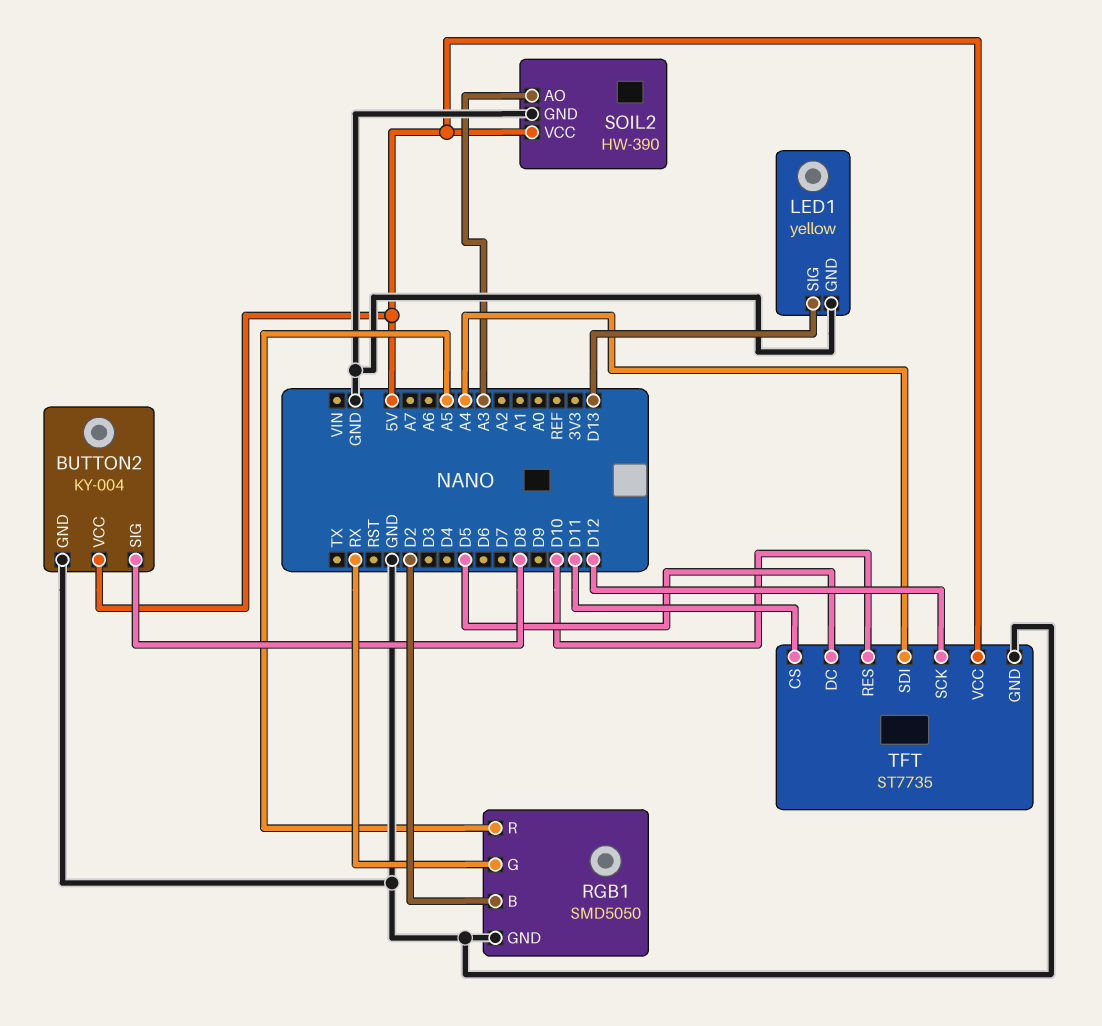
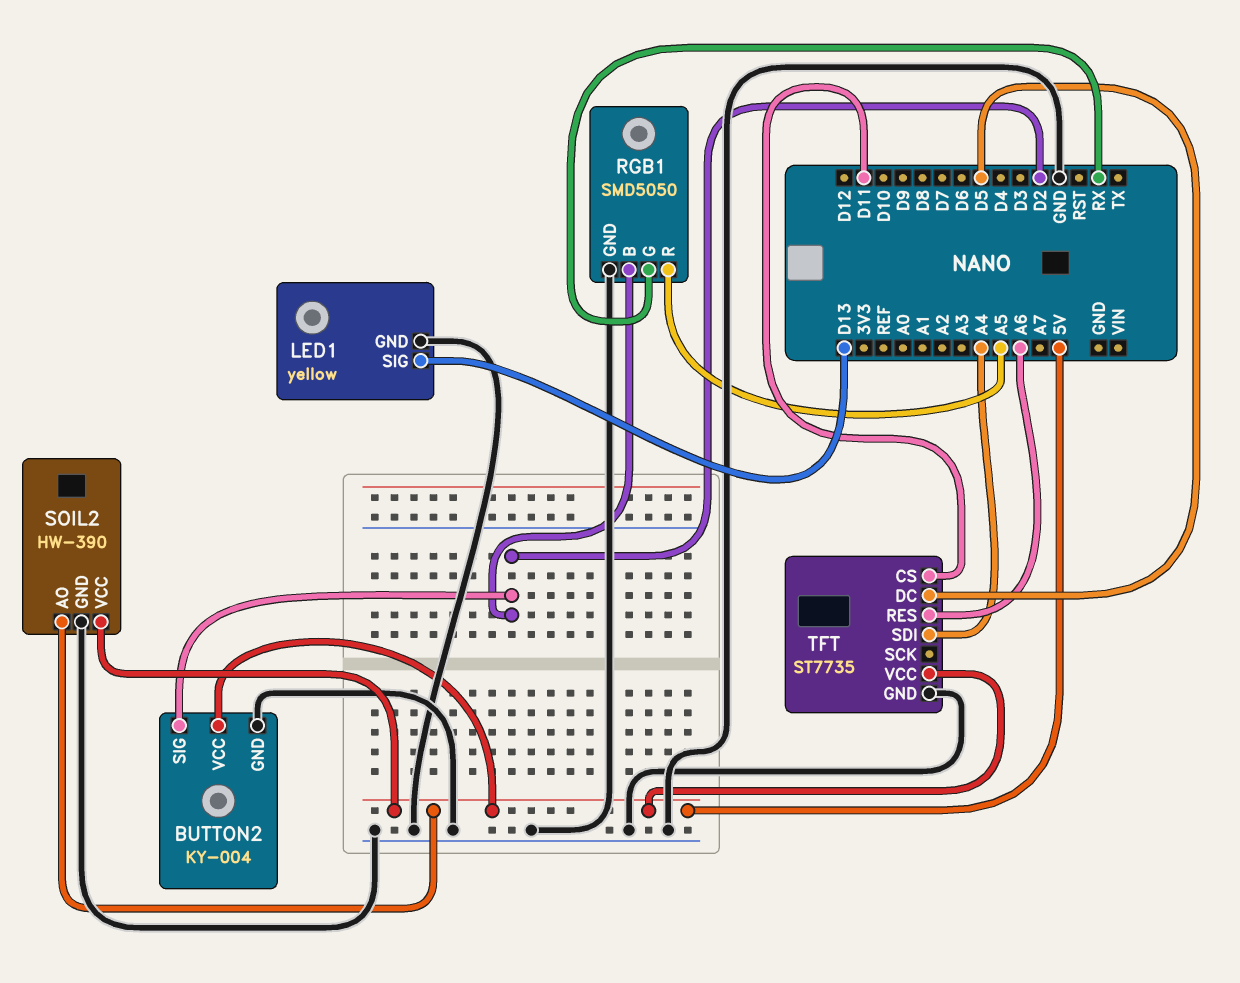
BUTTON2 pin SIG: D8 -> D2
SOIL2 pin AO: A3 -> 5V
TFT pin RES: D10 -> A6
TFT pin SCK: D12 -> none

